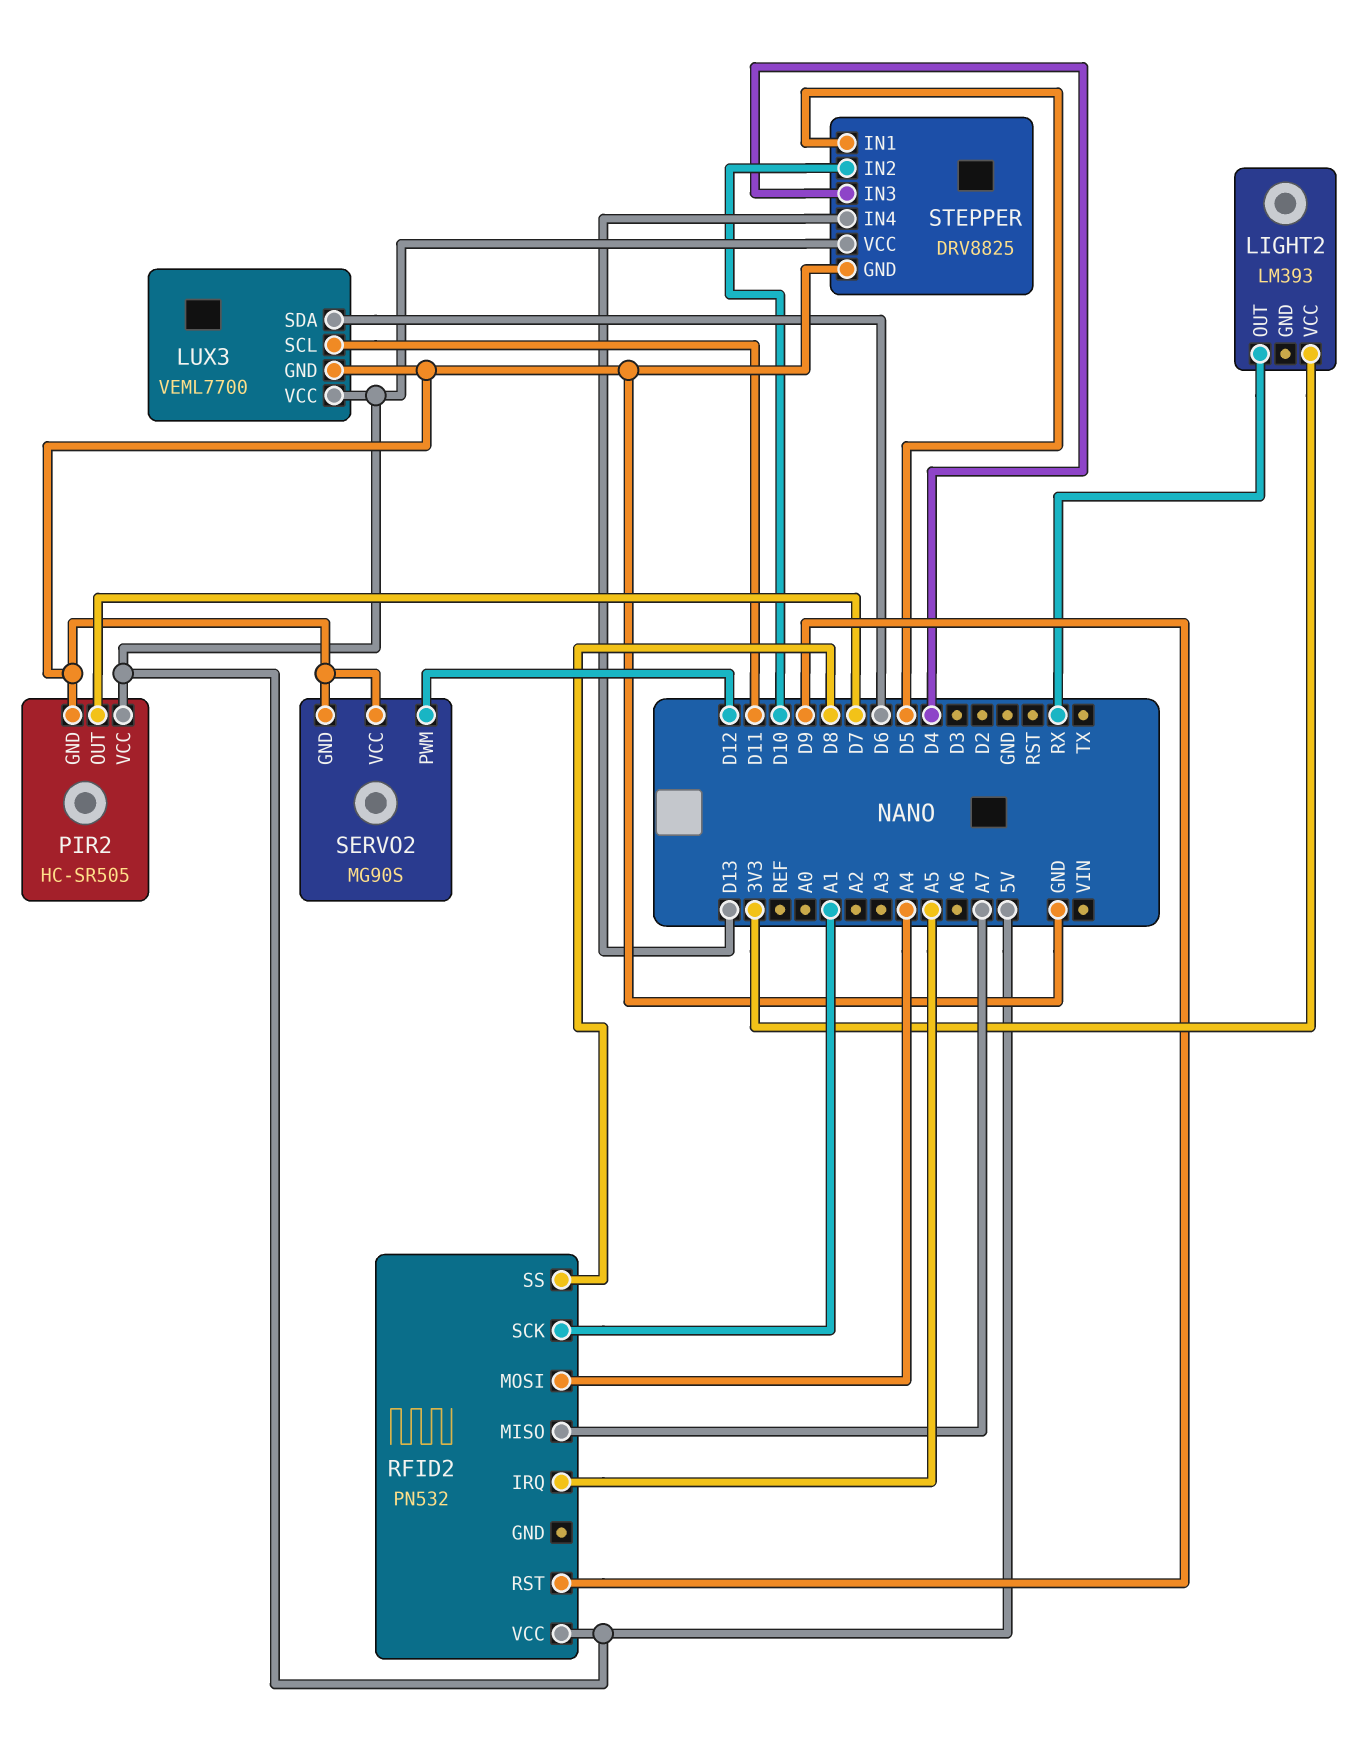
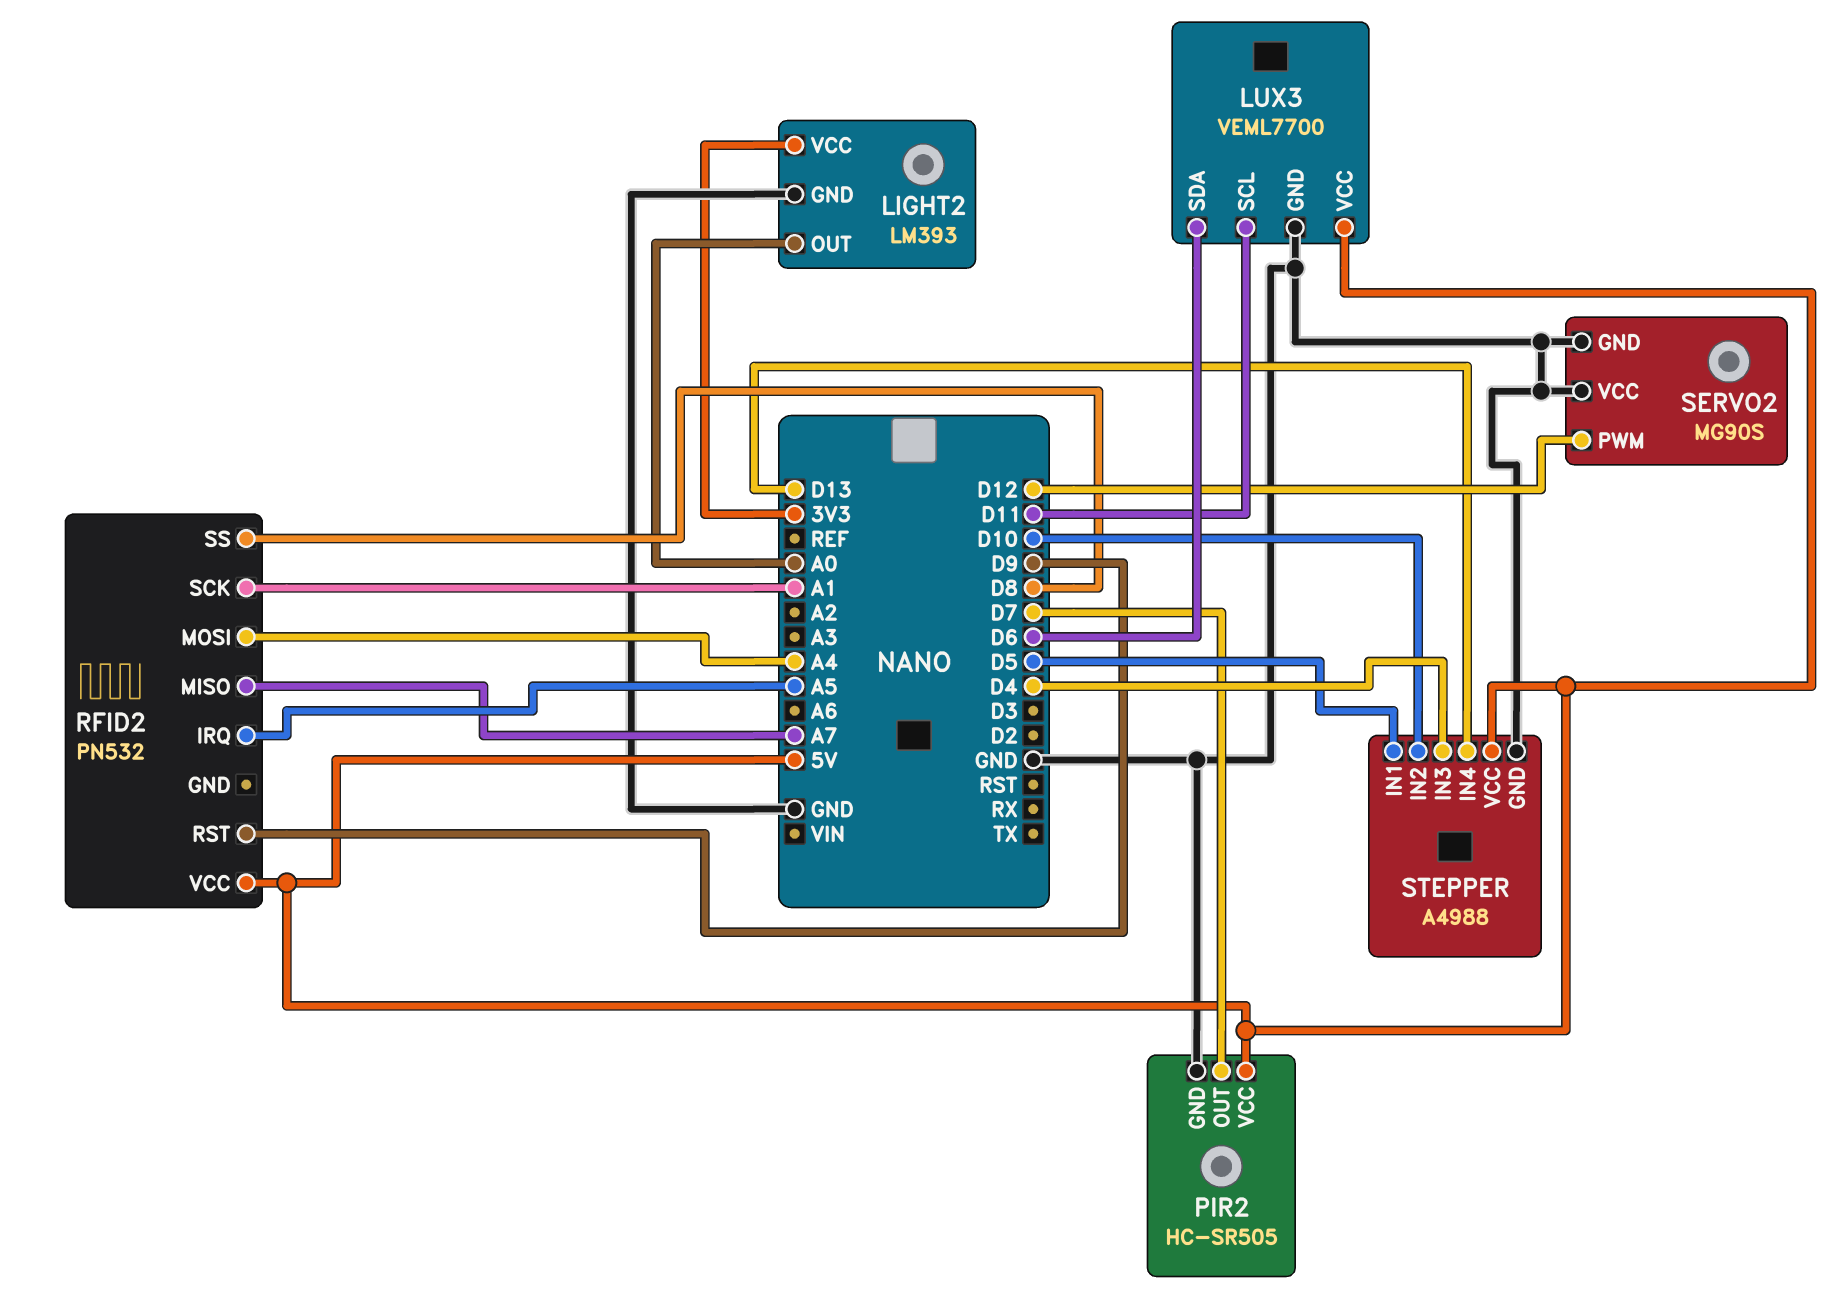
LIGHT2 pin GND: none -> GND
LIGHT2 pin OUT: RX -> A0
STEPPER: DRV8825 -> A4988

